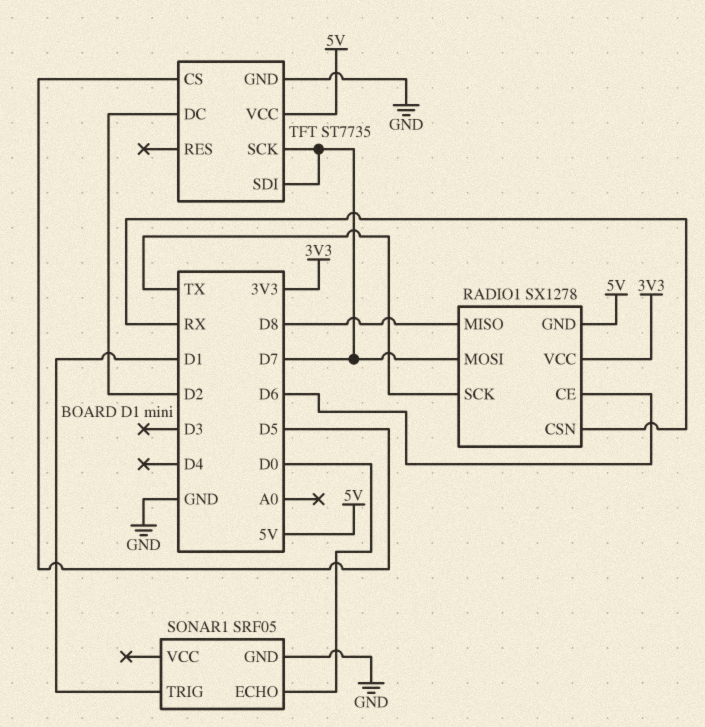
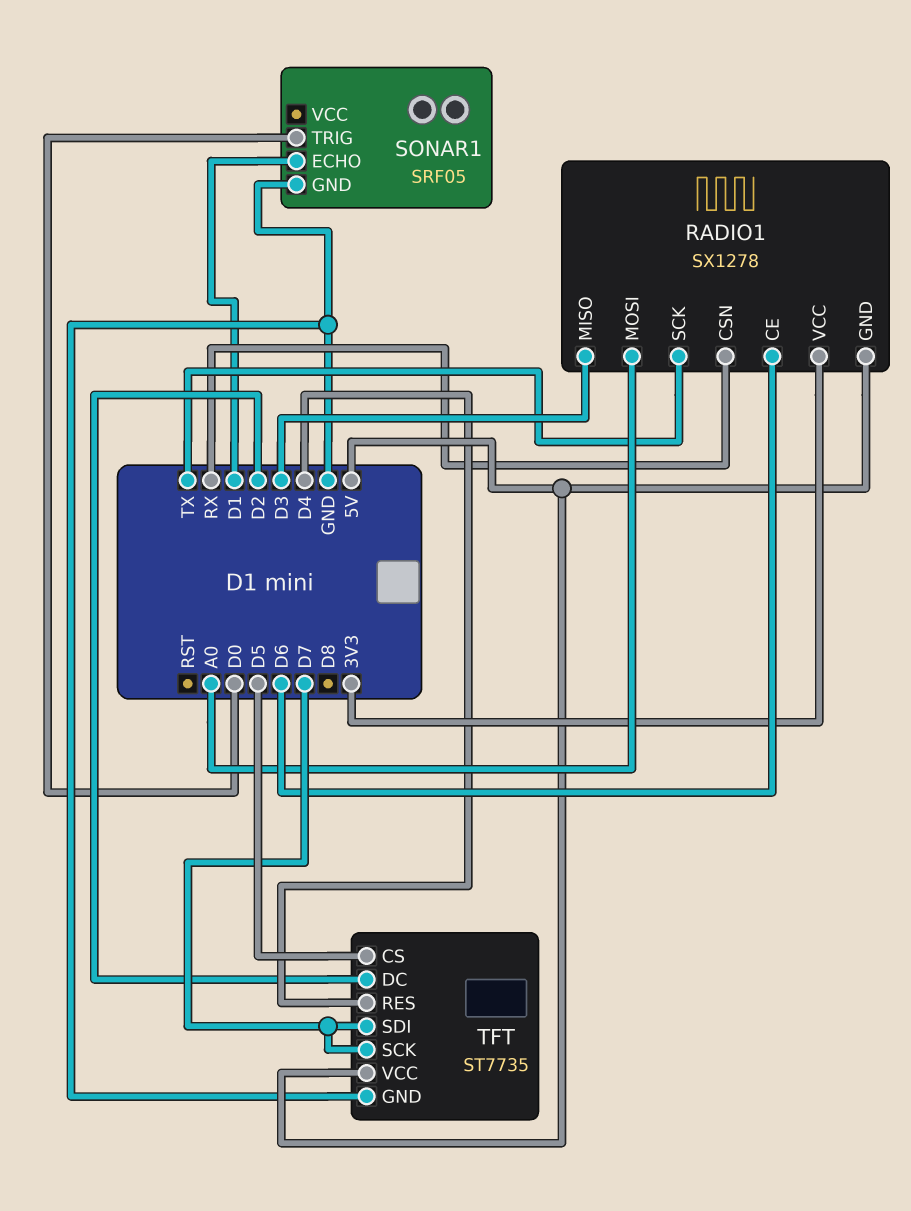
RADIO1 pin MISO: D8 -> D3
RADIO1 pin MOSI: D7 -> A0
SONAR1 pin ECHO: D0 -> D1
SONAR1 pin TRIG: D1 -> D0
TFT pin RES: none -> D4

